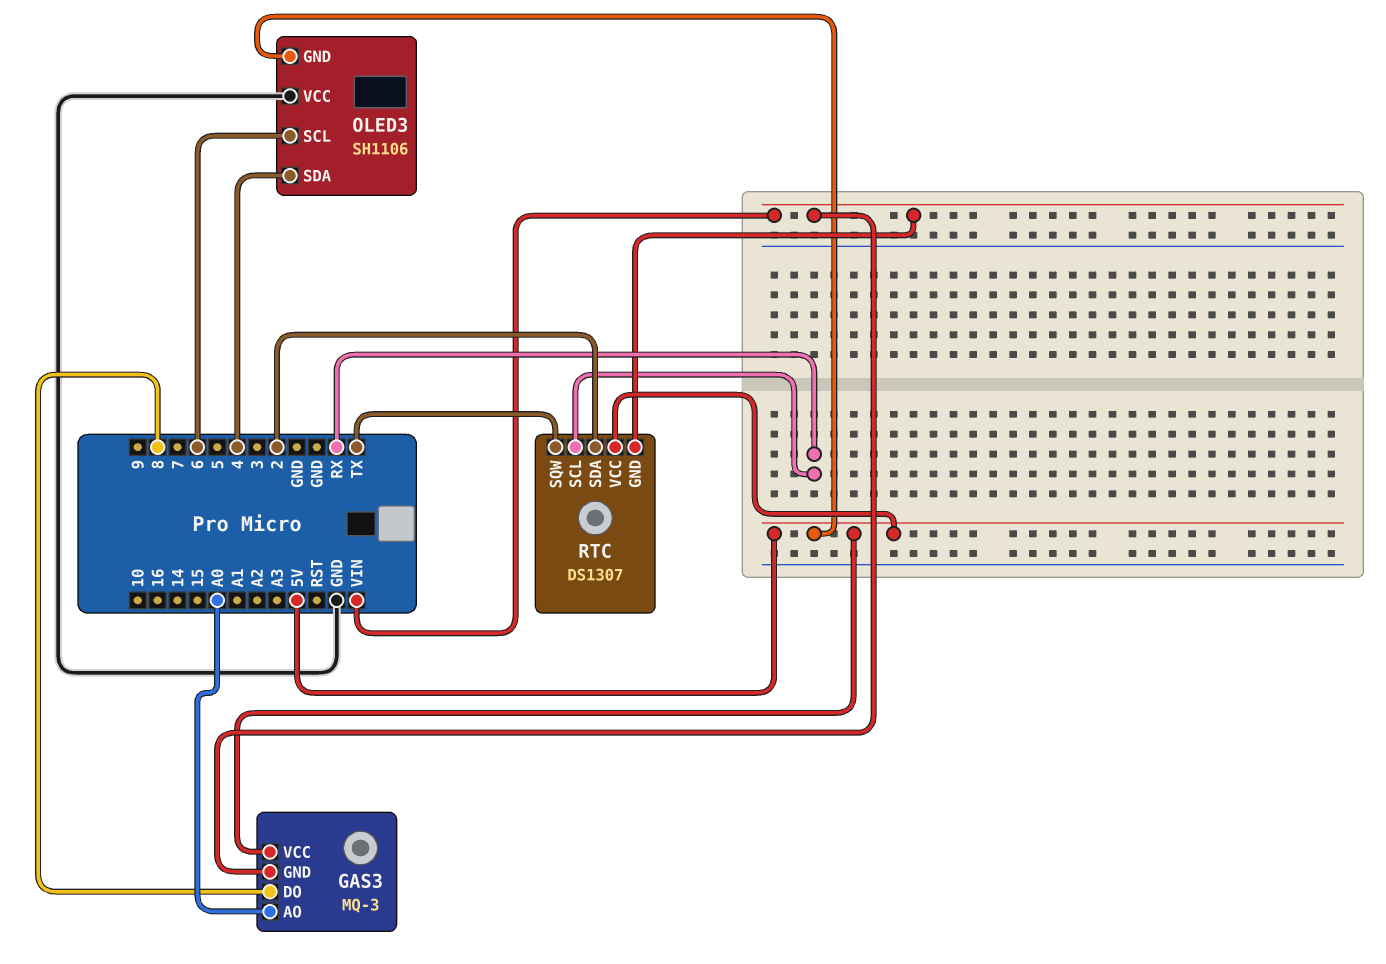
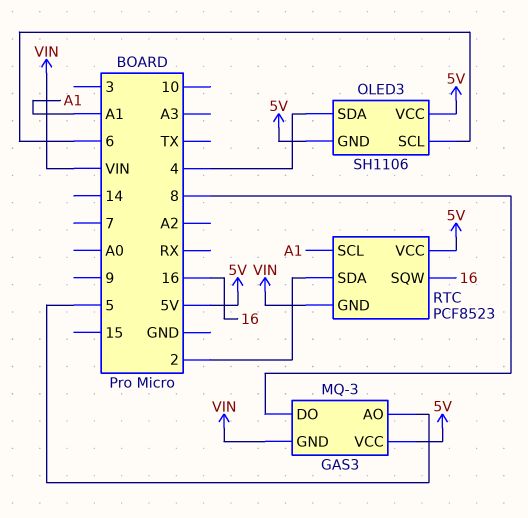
GAS3 pin AO: A0 -> 5
OLED3 pin VCC: GND -> 5V
RTC: DS1307 -> PCF8523
RTC pin SCL: RX -> A1
RTC pin SQW: TX -> 16

